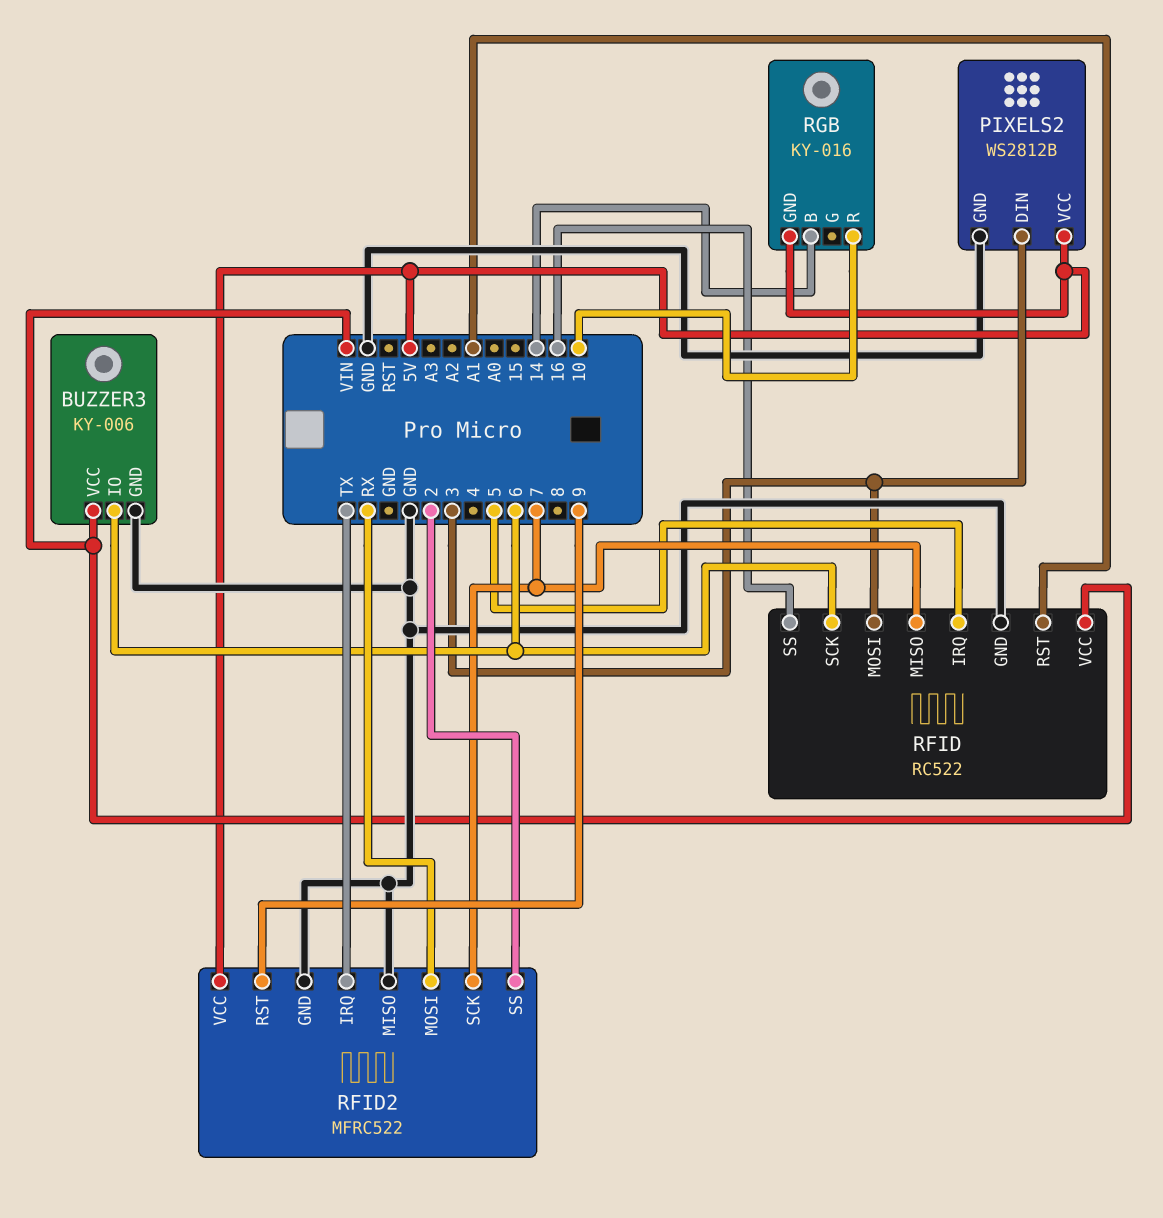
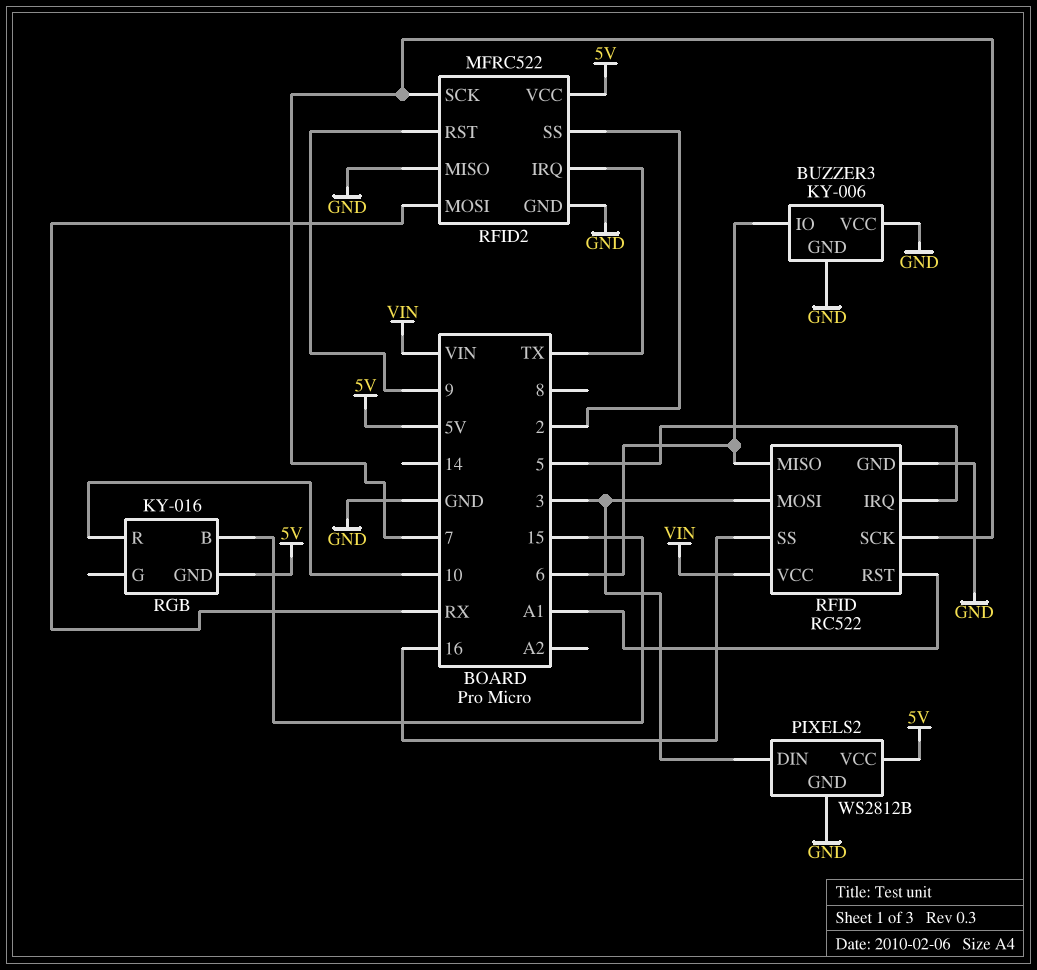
BUZZER3 pin VCC: VIN -> GND
RFID pin MISO: 7 -> 6
RFID pin SCK: 6 -> 7
RGB pin B: 14 -> 15

